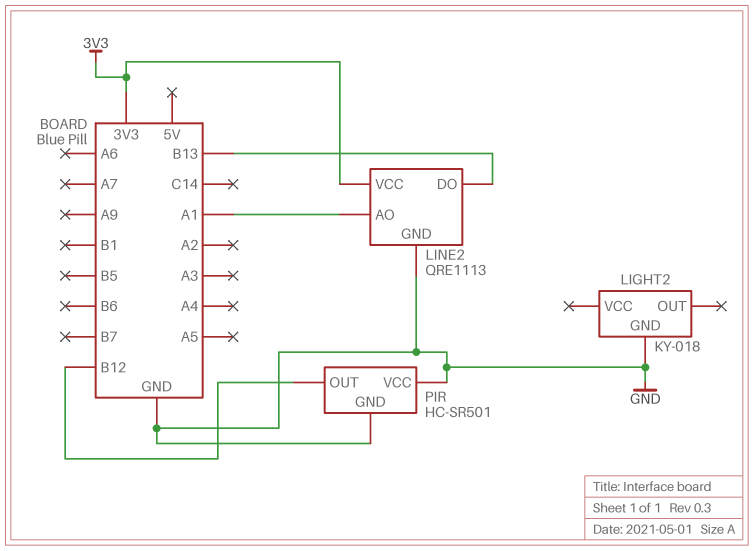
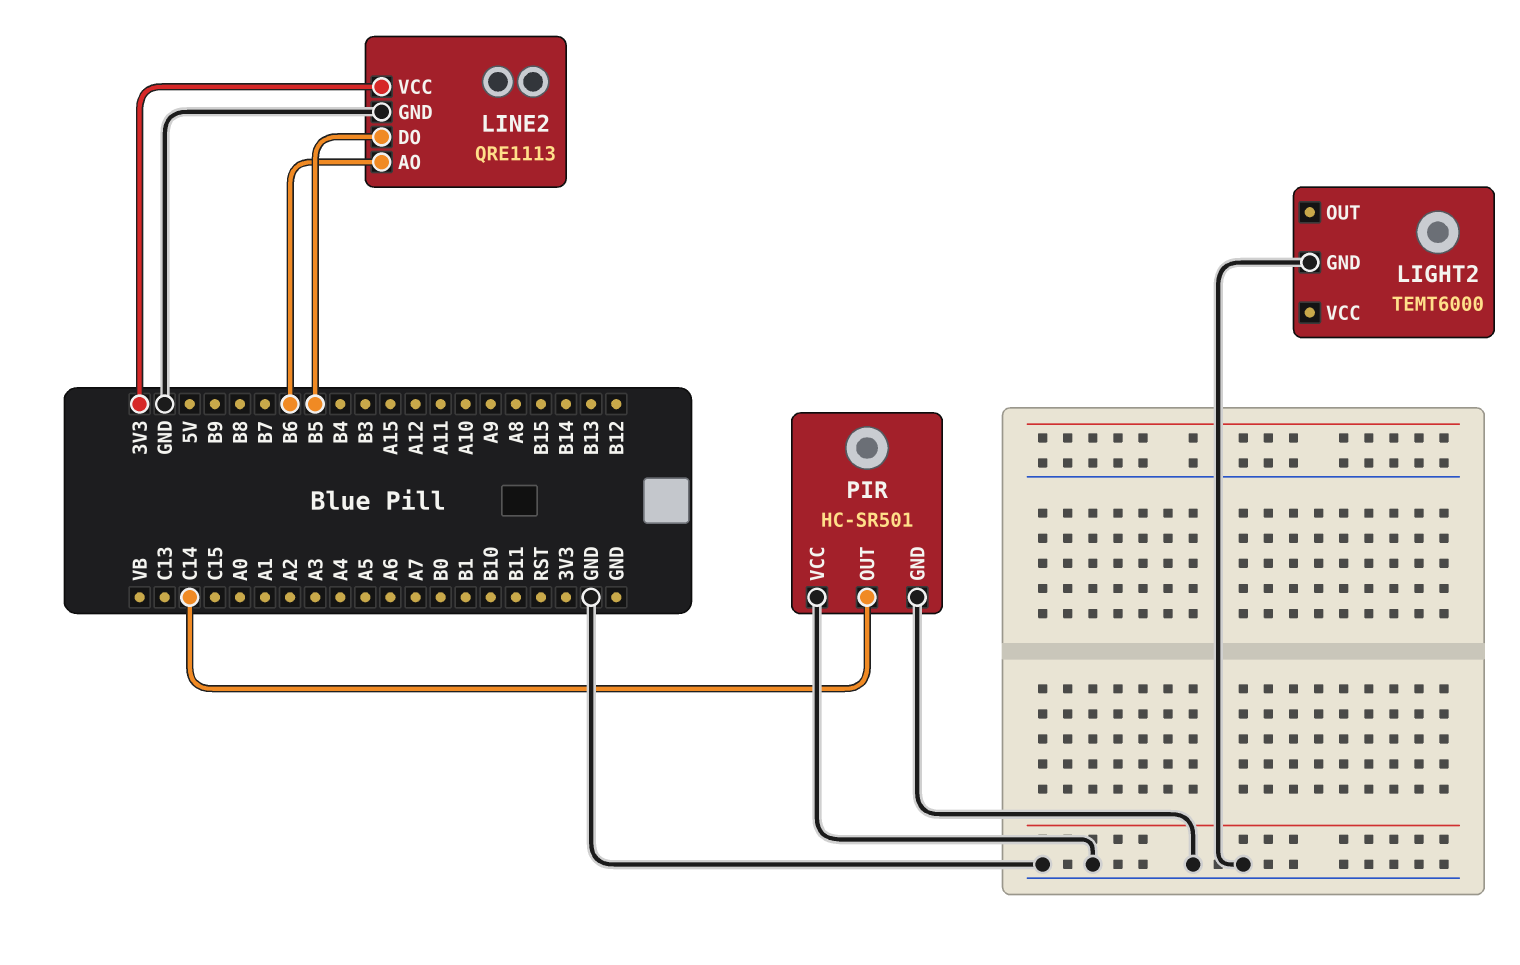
LIGHT2: KY-018 -> TEMT6000
LINE2 pin AO: A1 -> B6
LINE2 pin DO: B13 -> B5
PIR pin OUT: B12 -> C14

